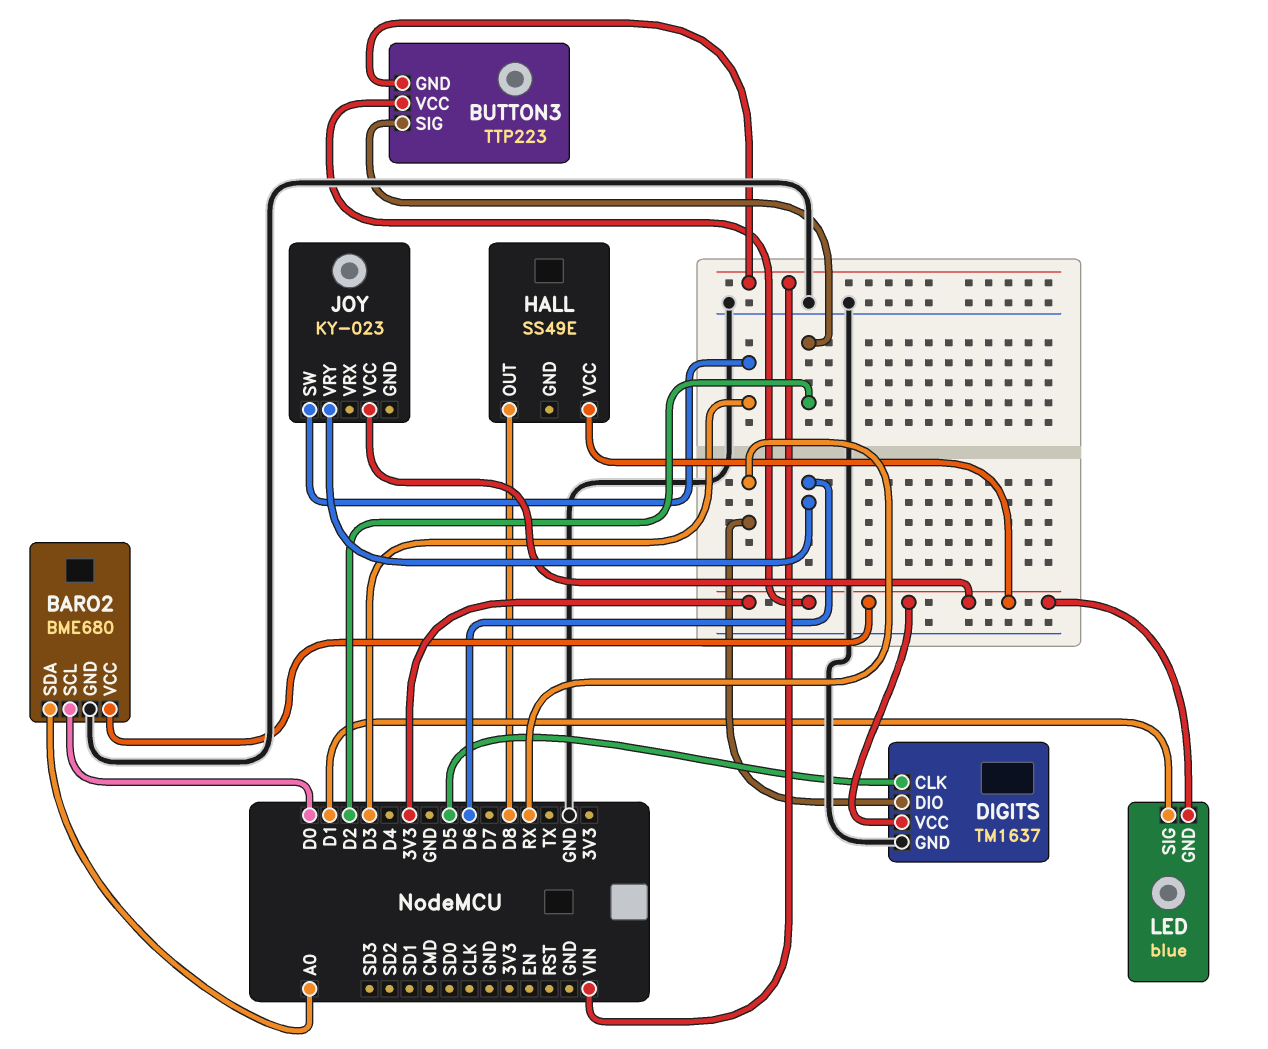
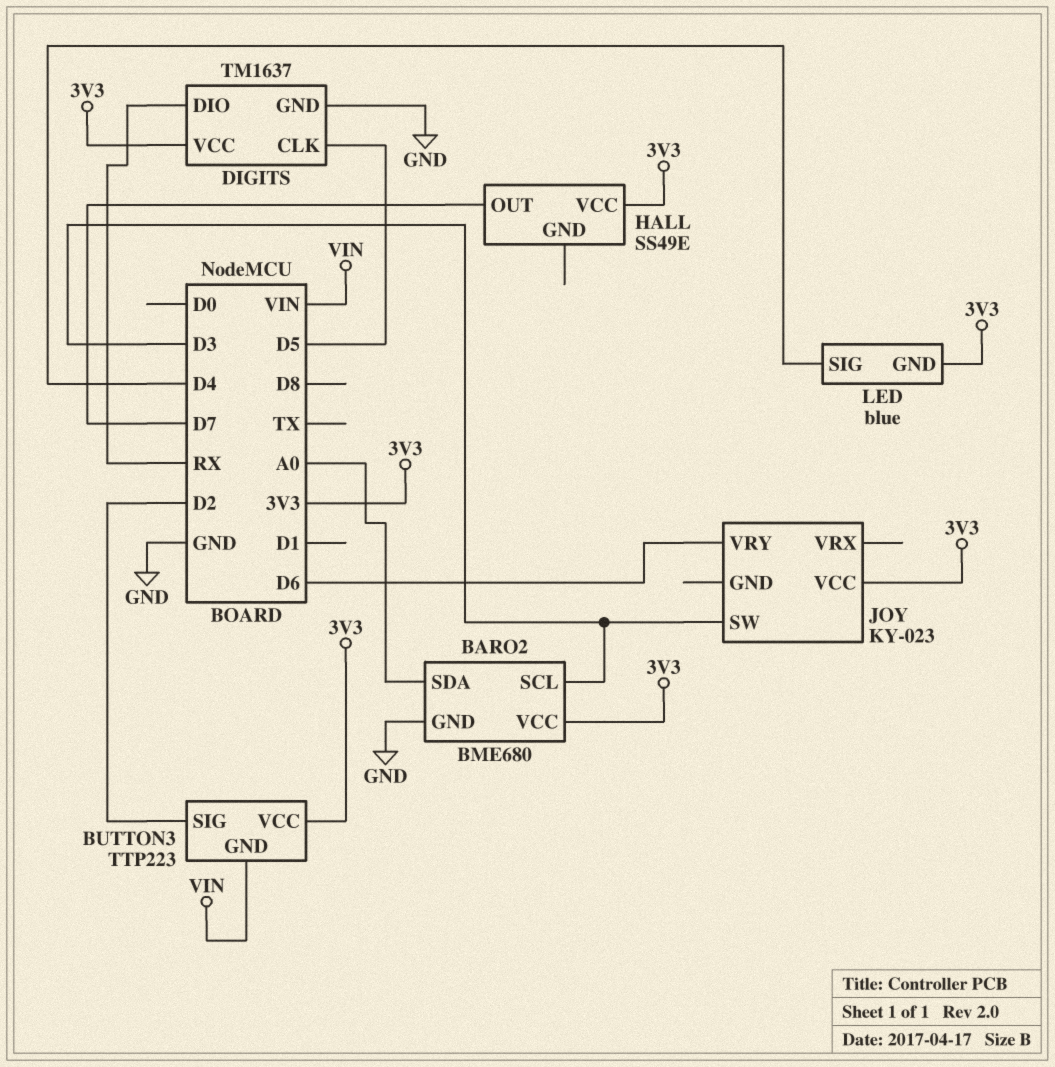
BARO2 pin SCL: D0 -> D3
HALL pin OUT: D8 -> D7
LED pin SIG: D1 -> D4

